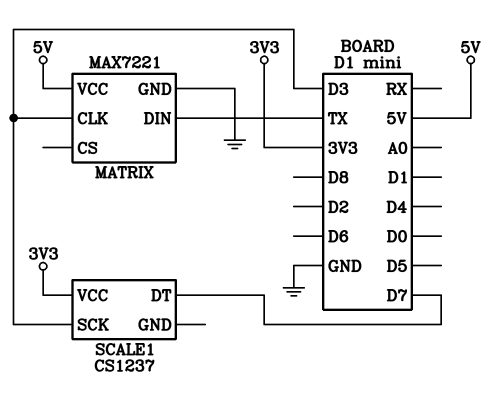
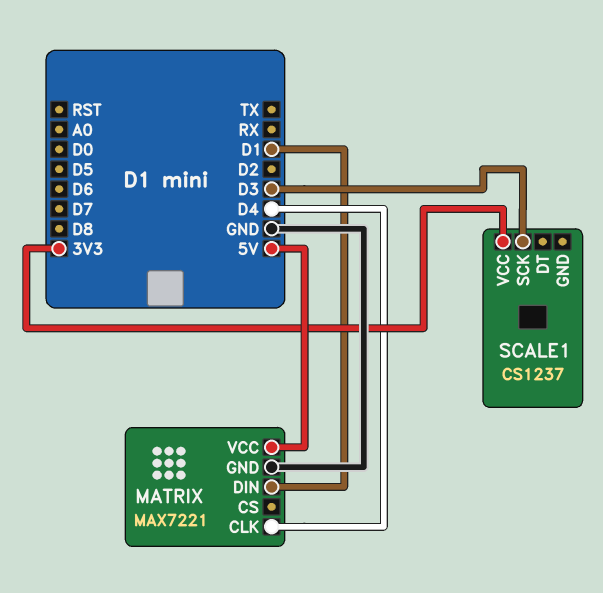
MATRIX pin CLK: D3 -> D4
MATRIX pin DIN: TX -> D1
SCALE1 pin DT: D7 -> none

